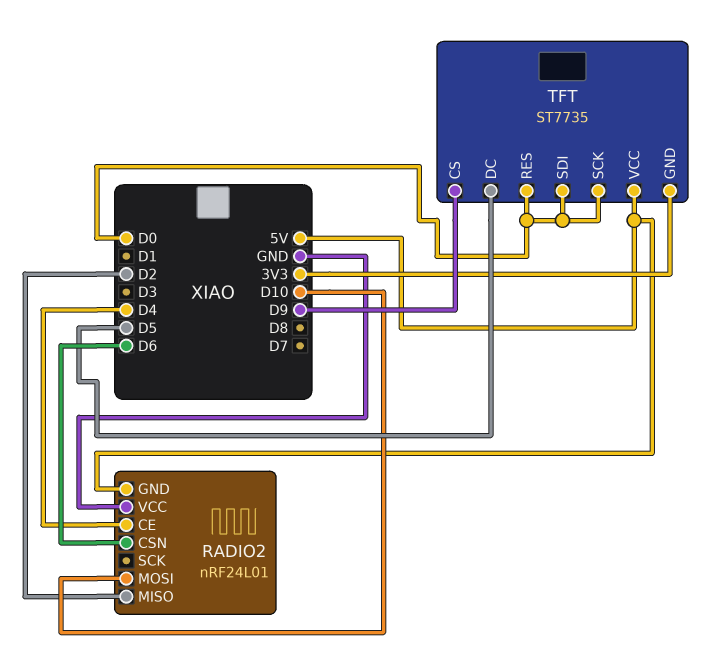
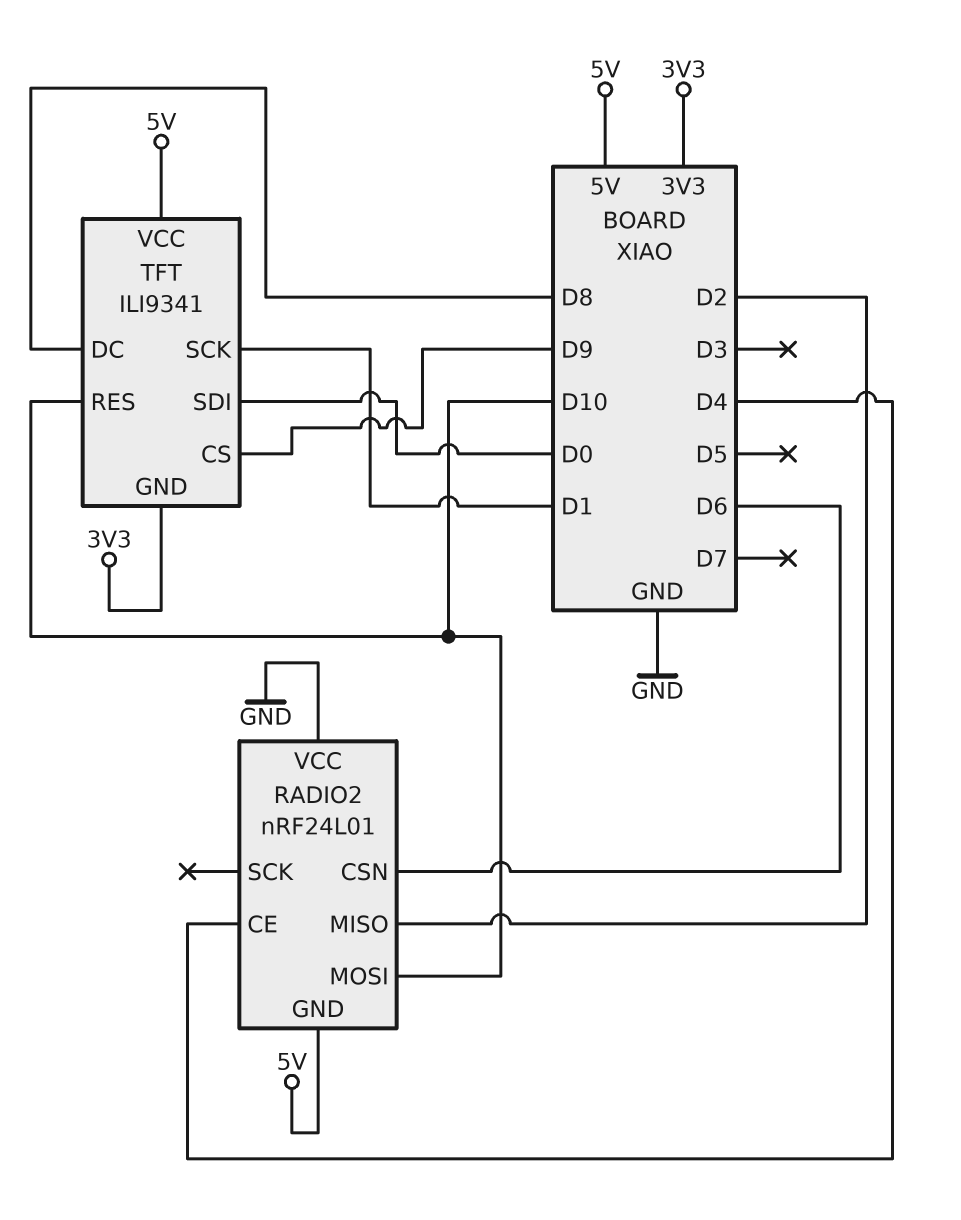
TFT: ST7735 -> ILI9341
TFT pin DC: D5 -> D8
TFT pin RES: D0 -> D10
TFT pin SCK: D0 -> D1

